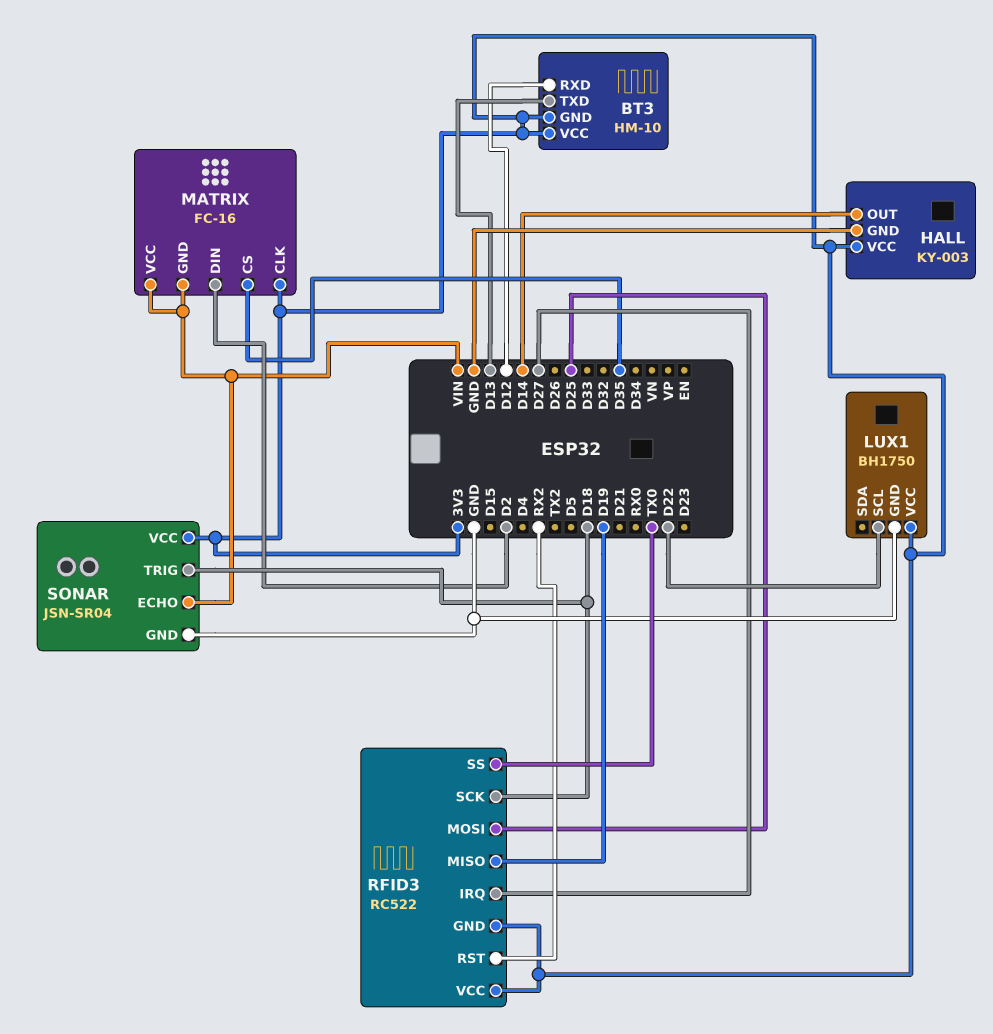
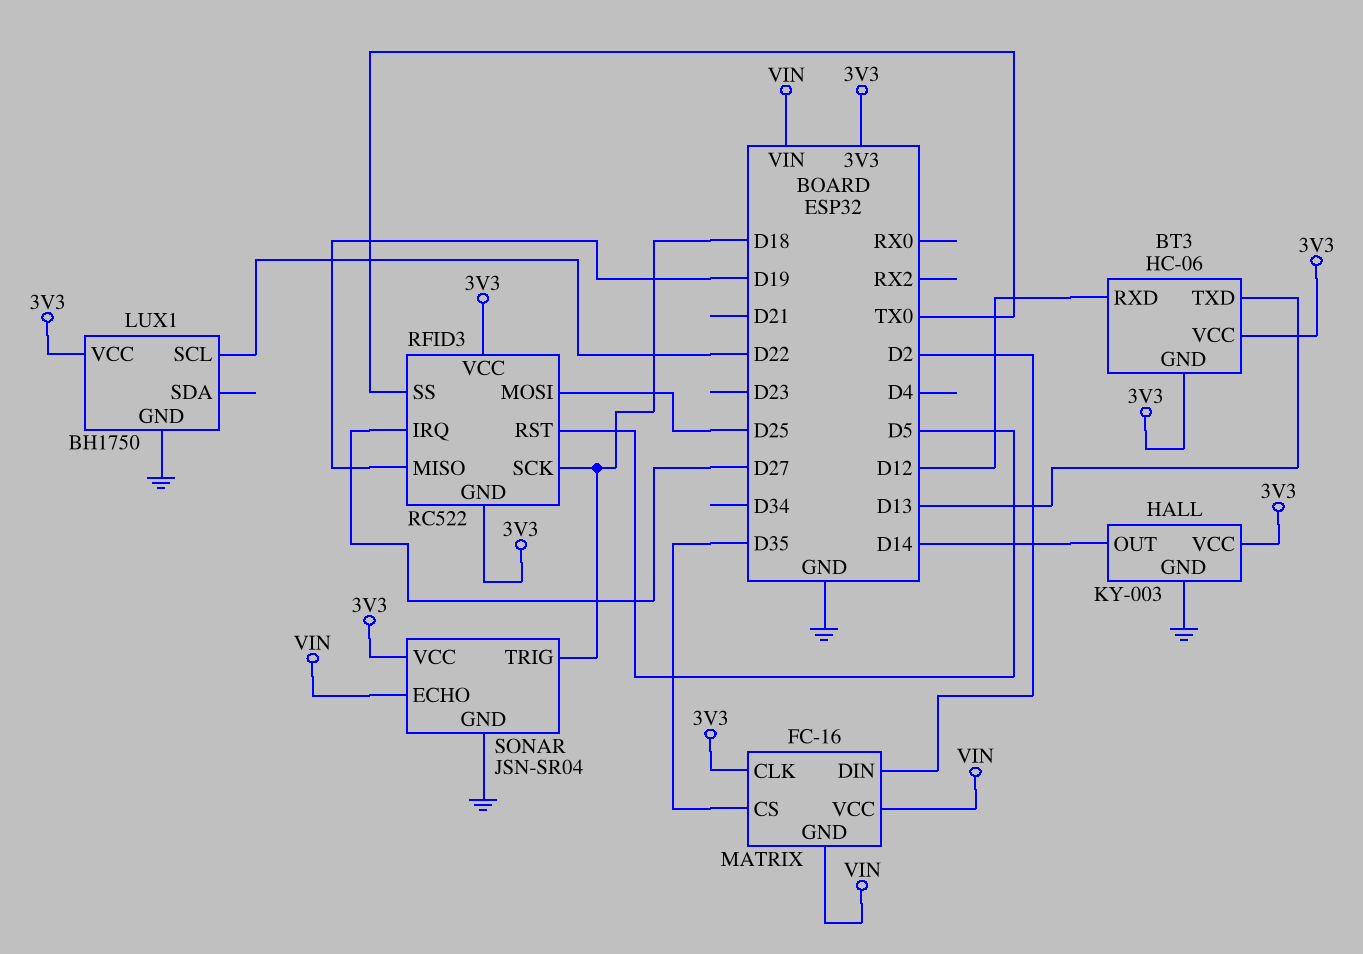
BT3: HM-10 -> HC-06
RFID3 pin RST: RX2 -> D5

